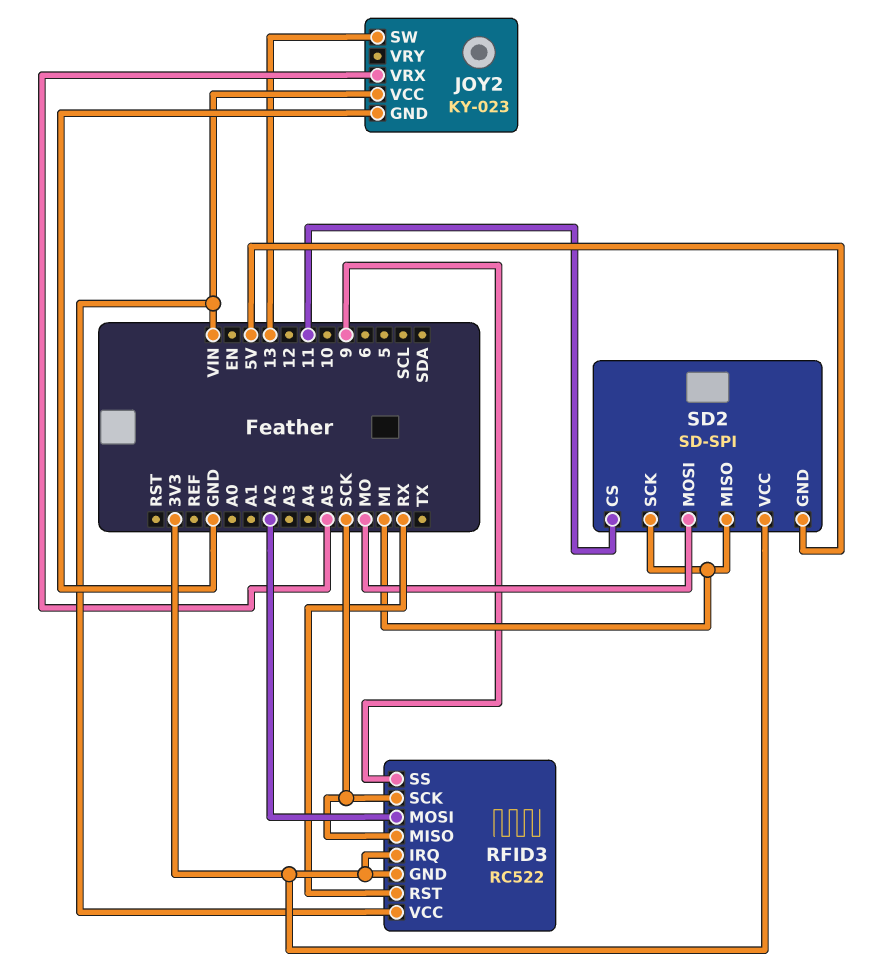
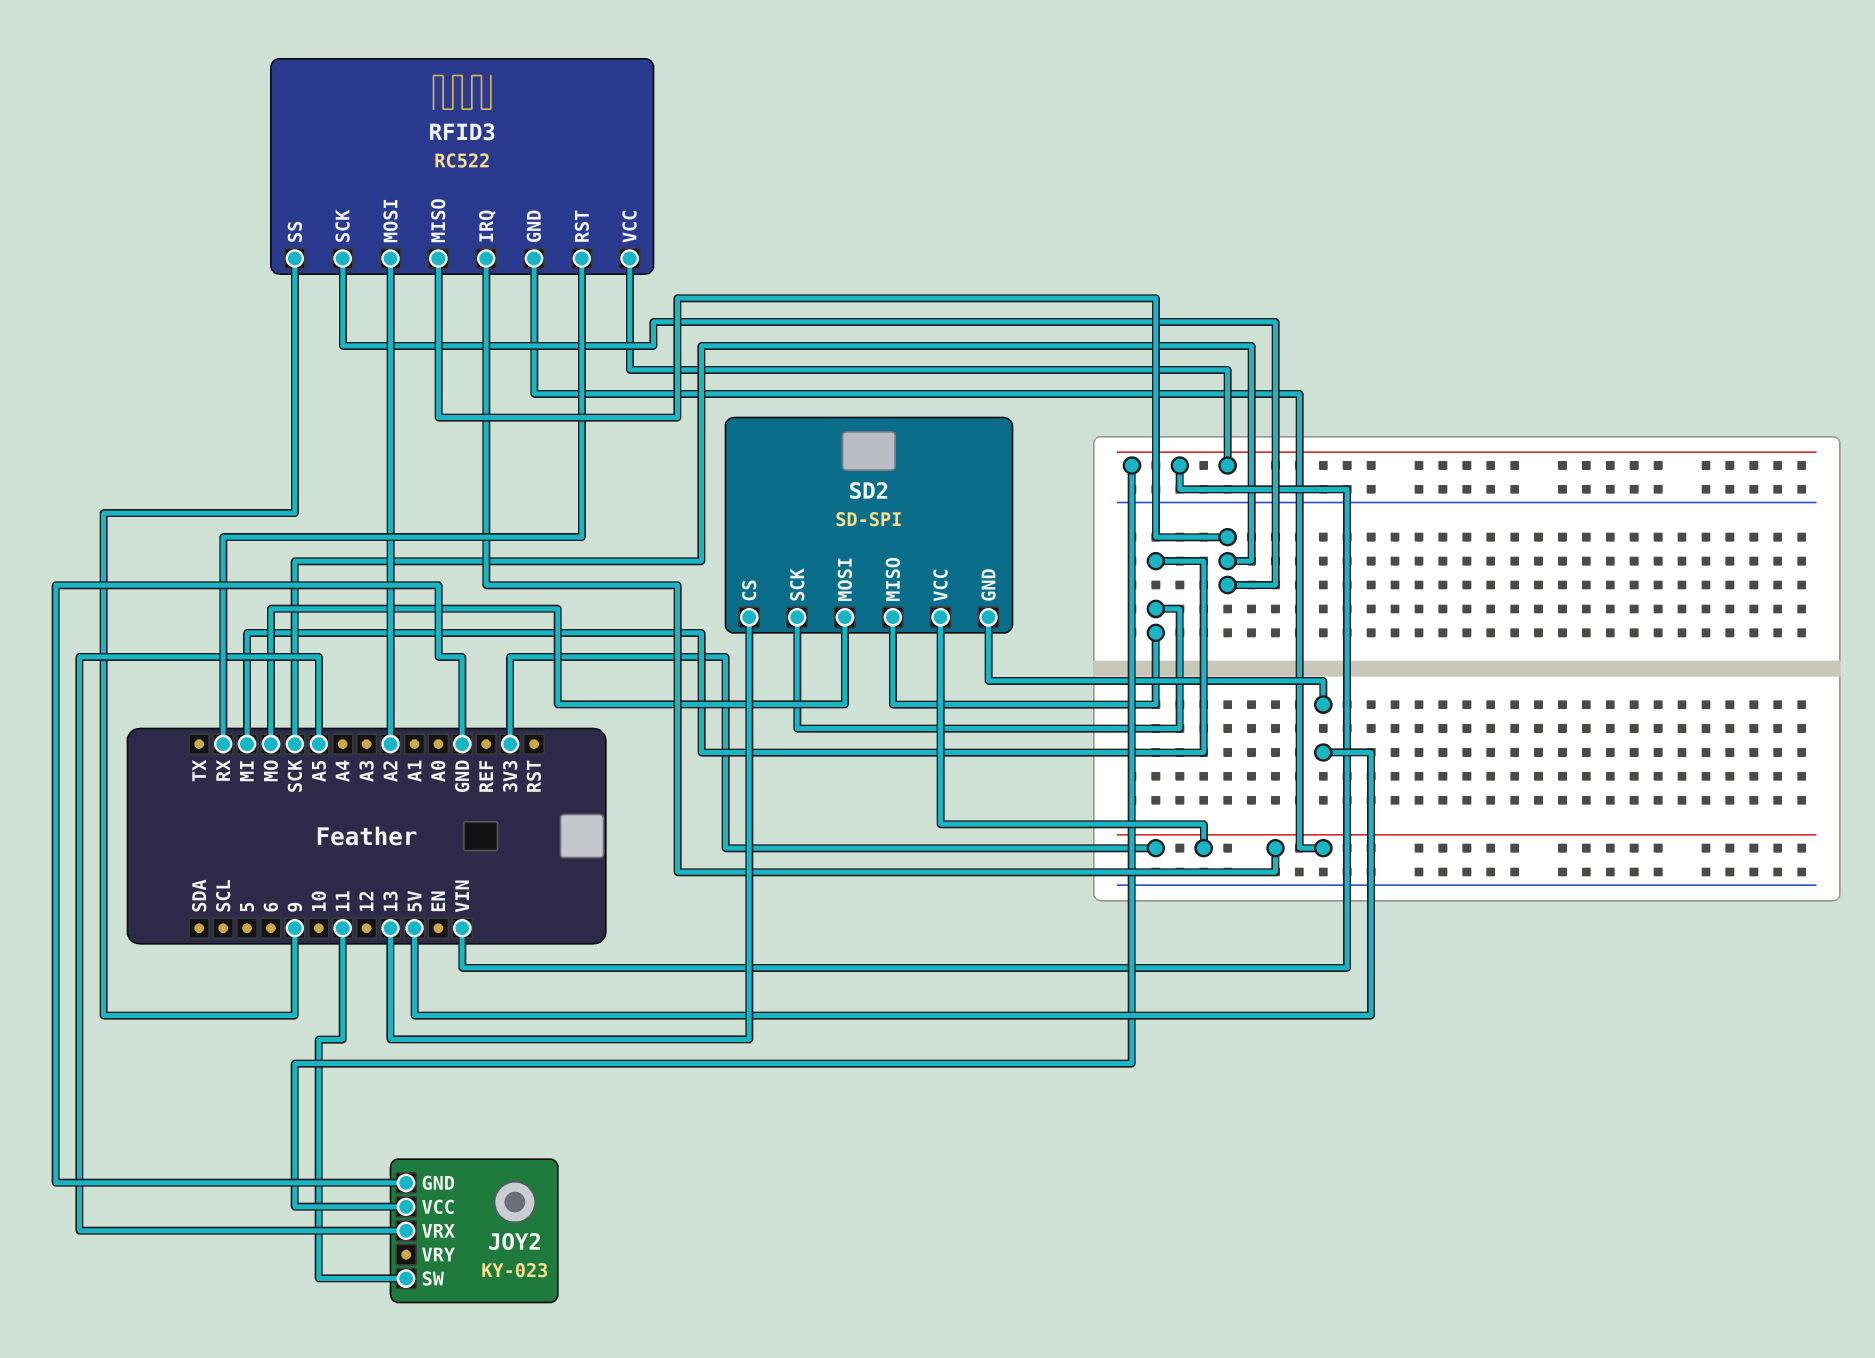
JOY2 pin SW: 13 -> 11
SD2 pin CS: 11 -> 13

